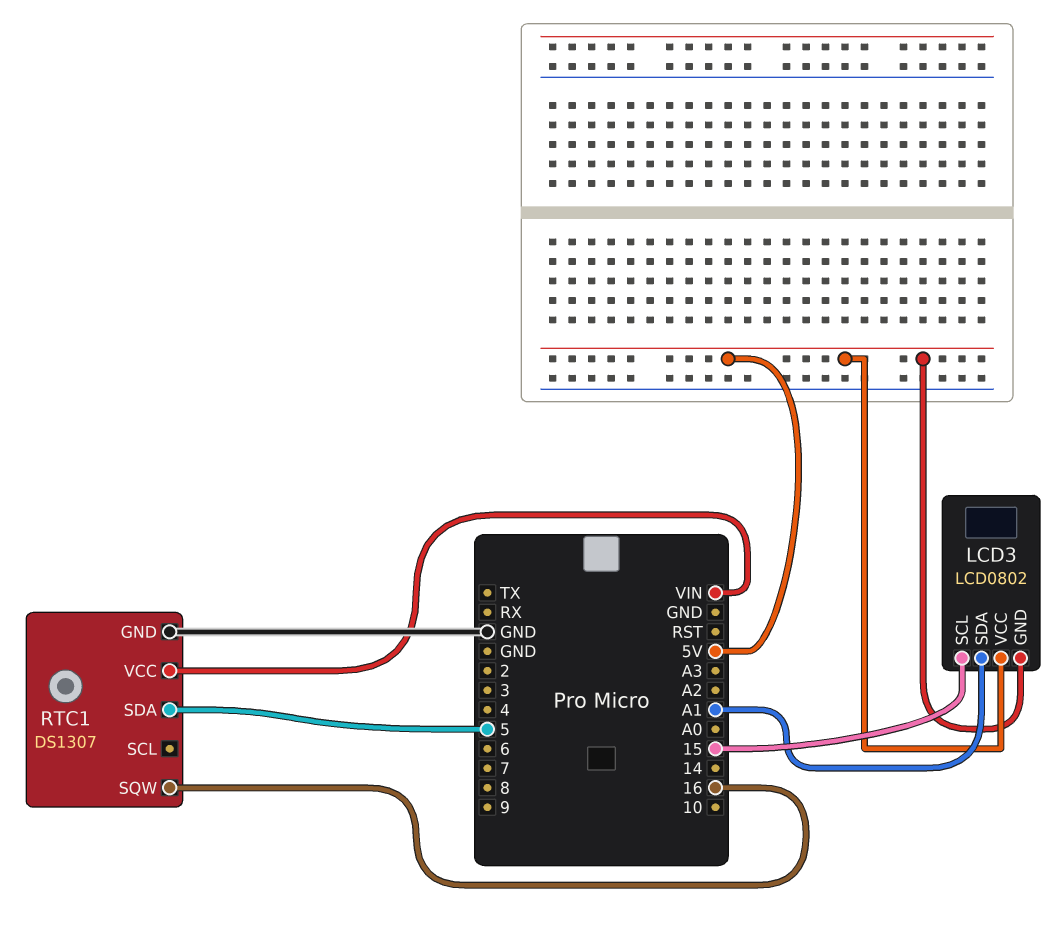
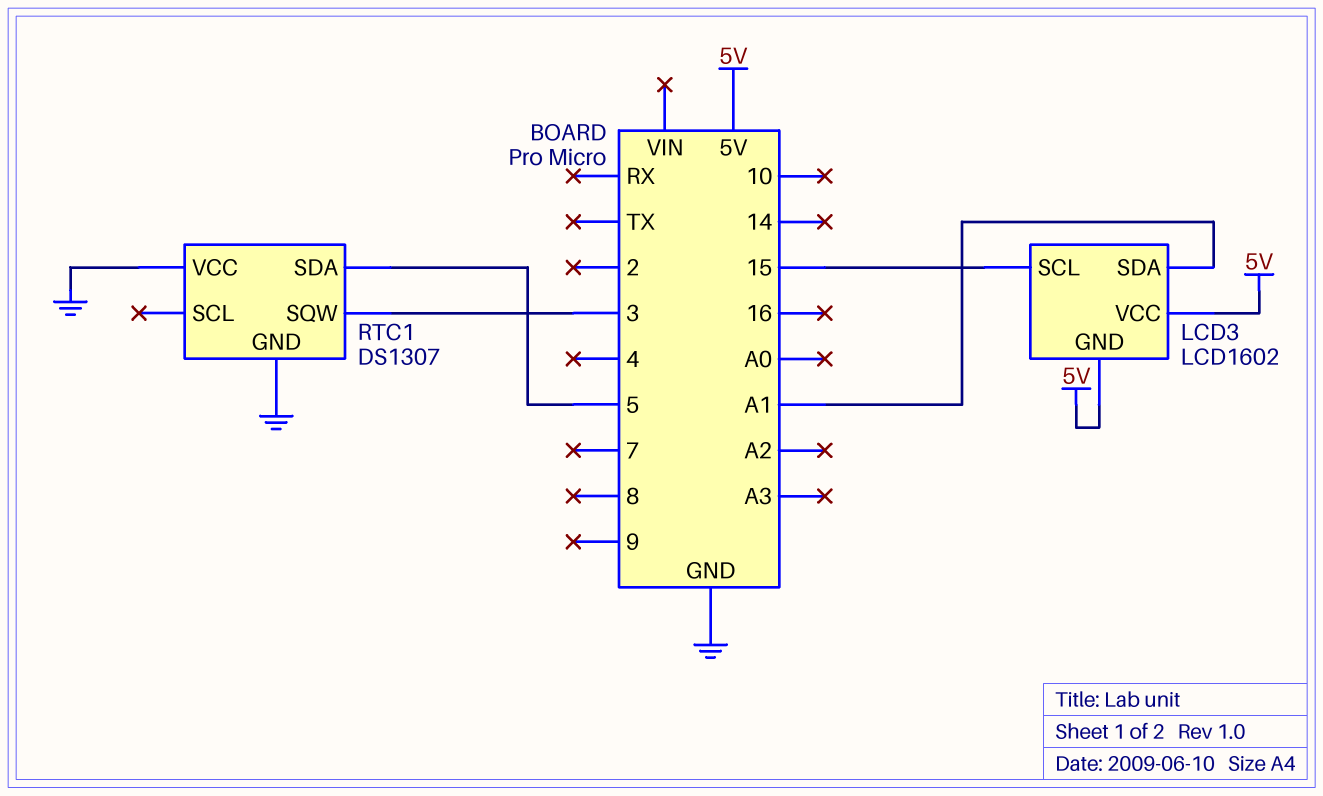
LCD3: LCD0802 -> LCD1602
RTC1 pin SQW: 16 -> 3
RTC1 pin VCC: VIN -> GND

